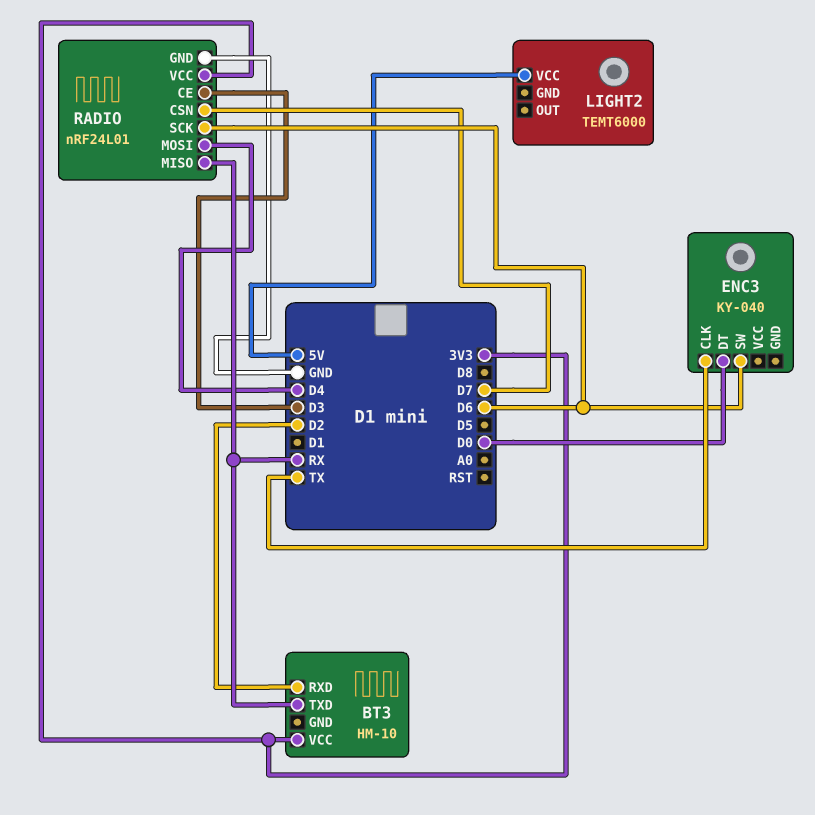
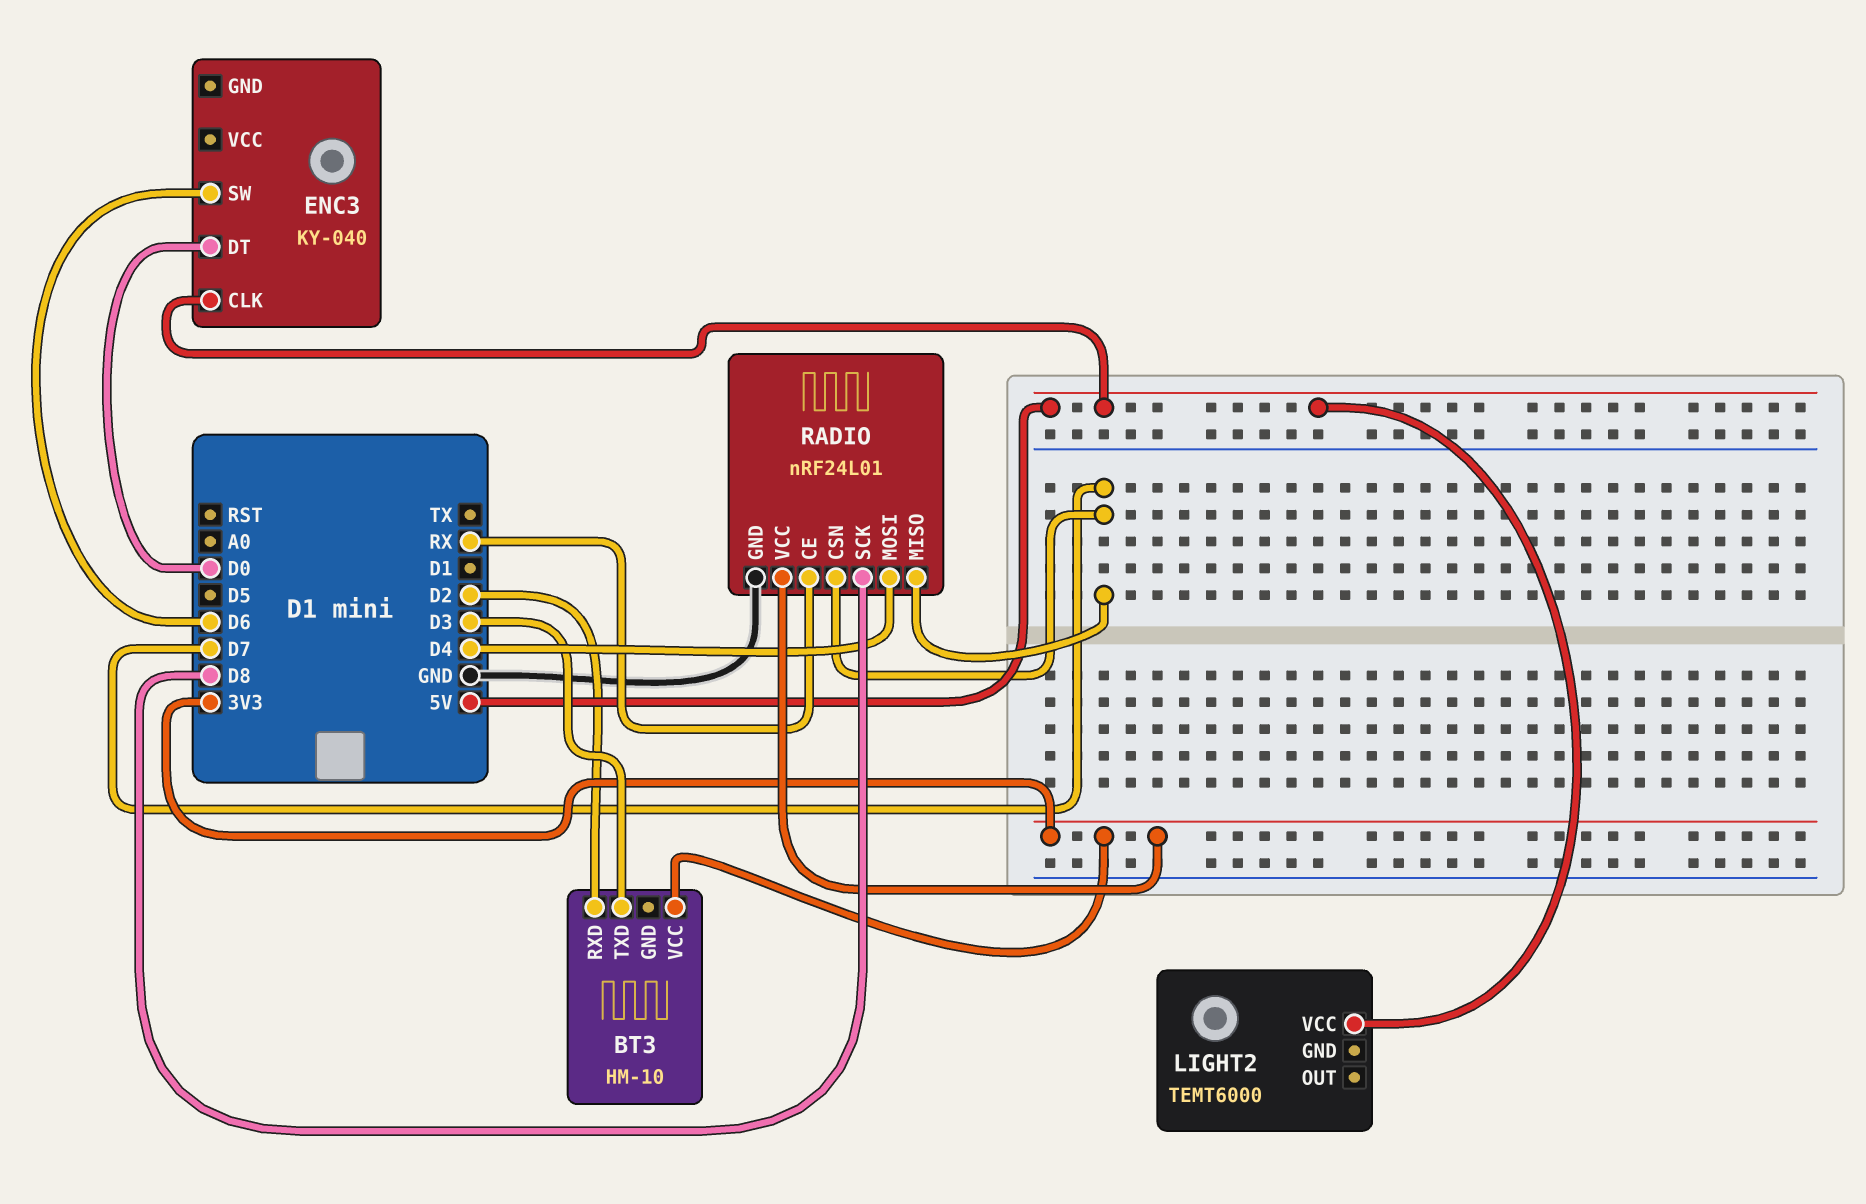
BT3 pin TXD: RX -> D3
ENC3 pin CLK: TX -> 5V
RADIO pin CE: D3 -> RX
RADIO pin MISO: RX -> D7
RADIO pin SCK: D6 -> D8

